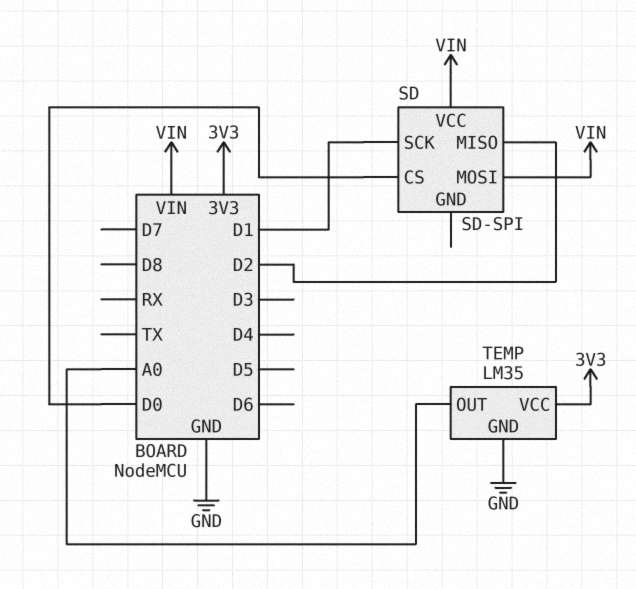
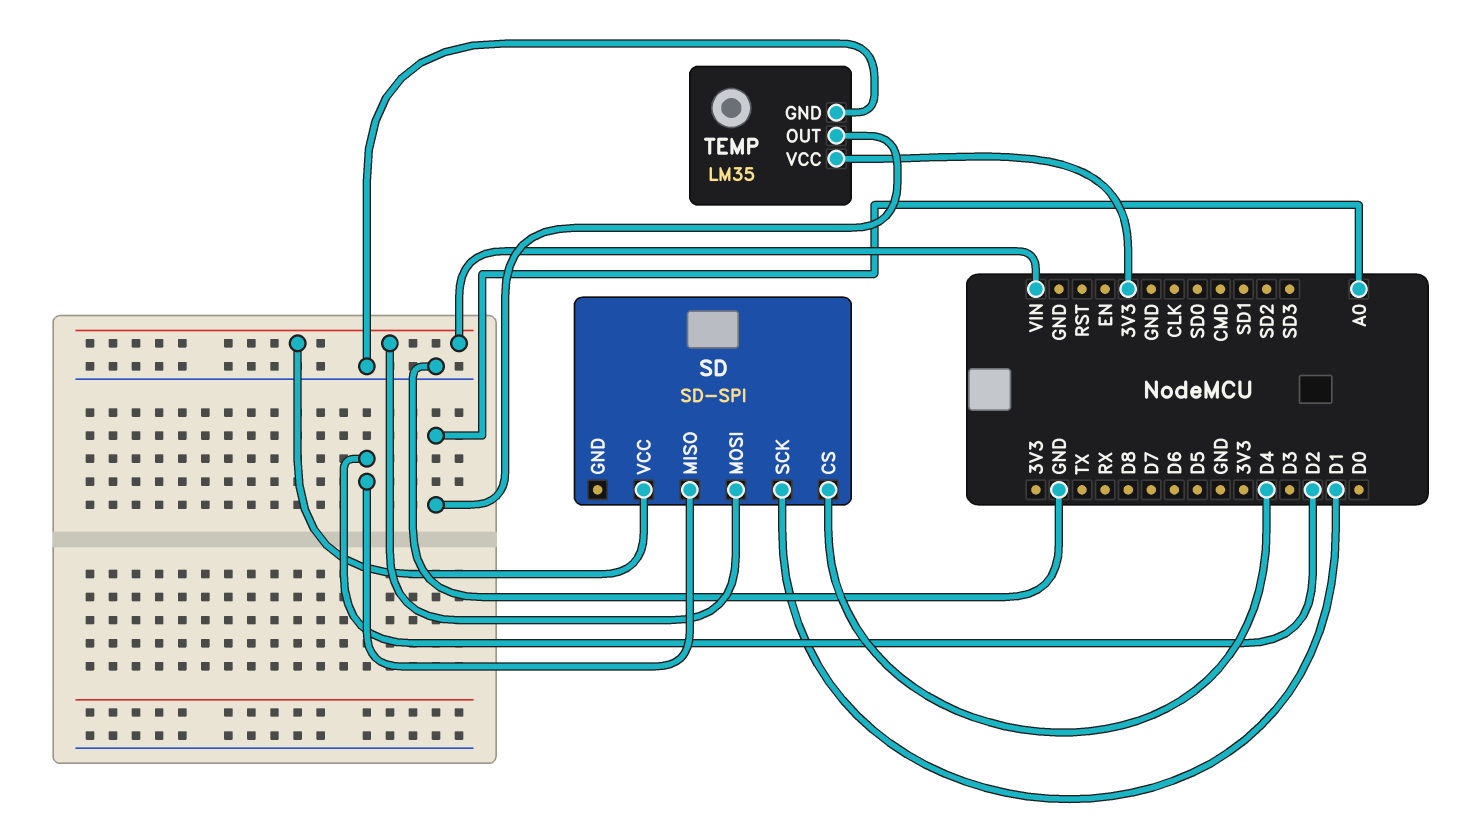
SD pin CS: D0 -> D4

